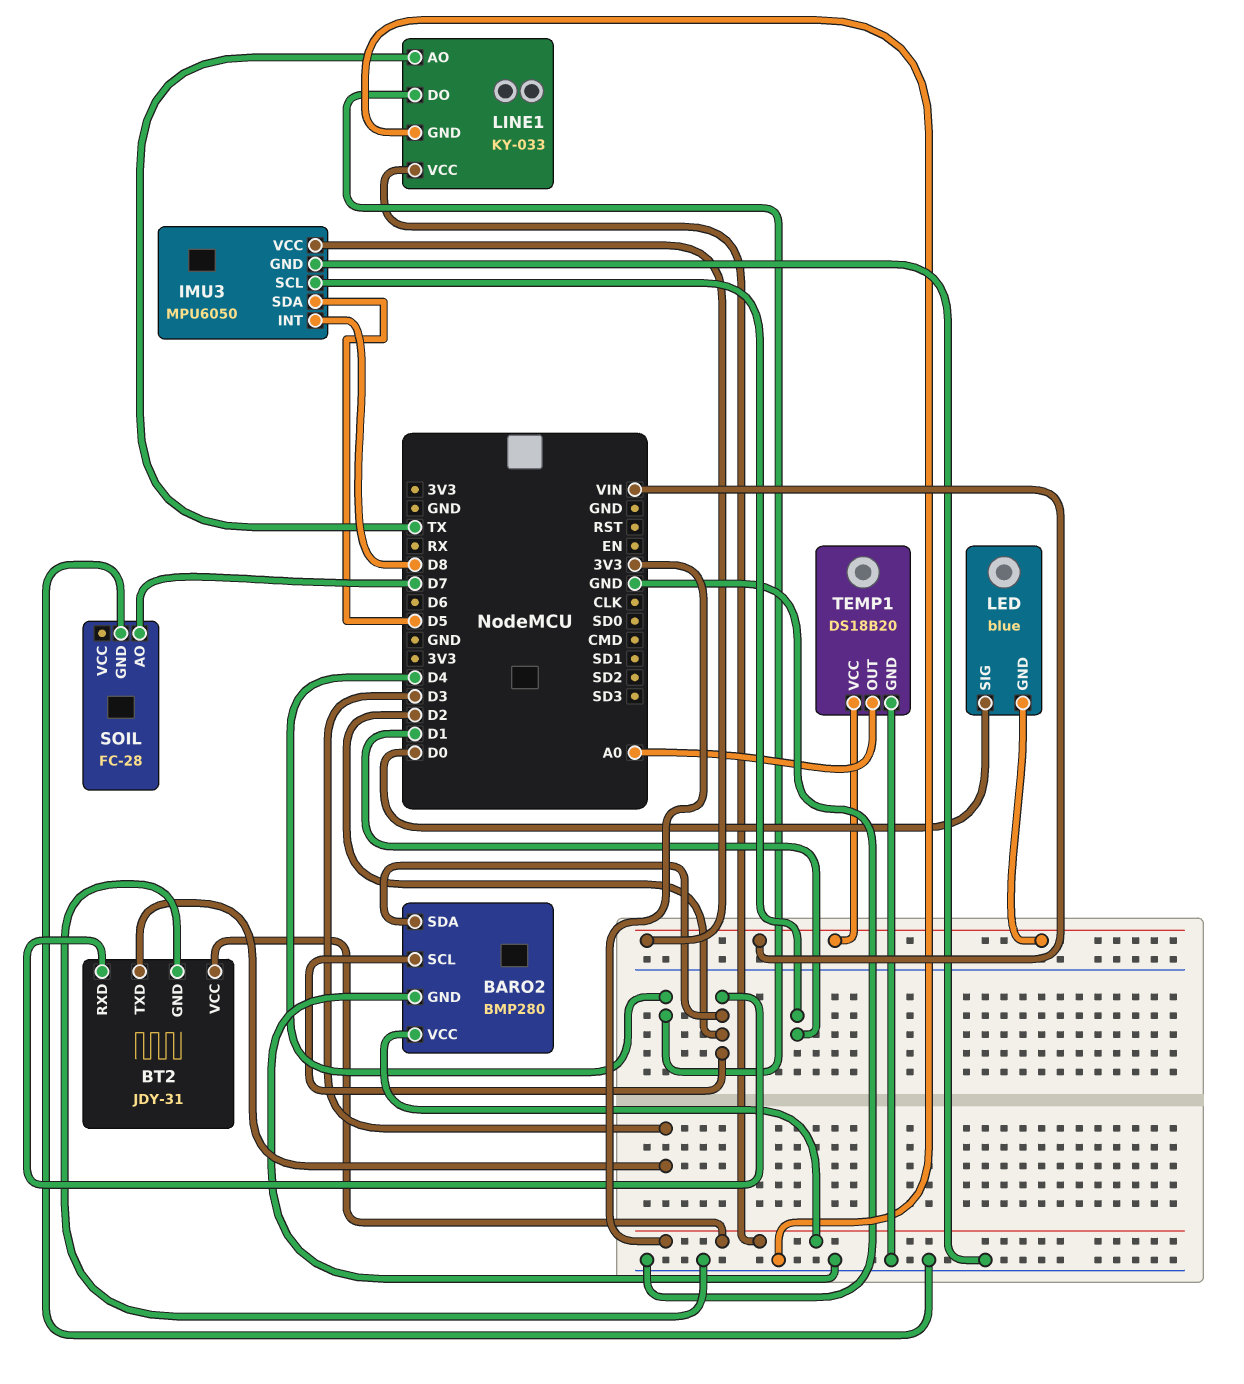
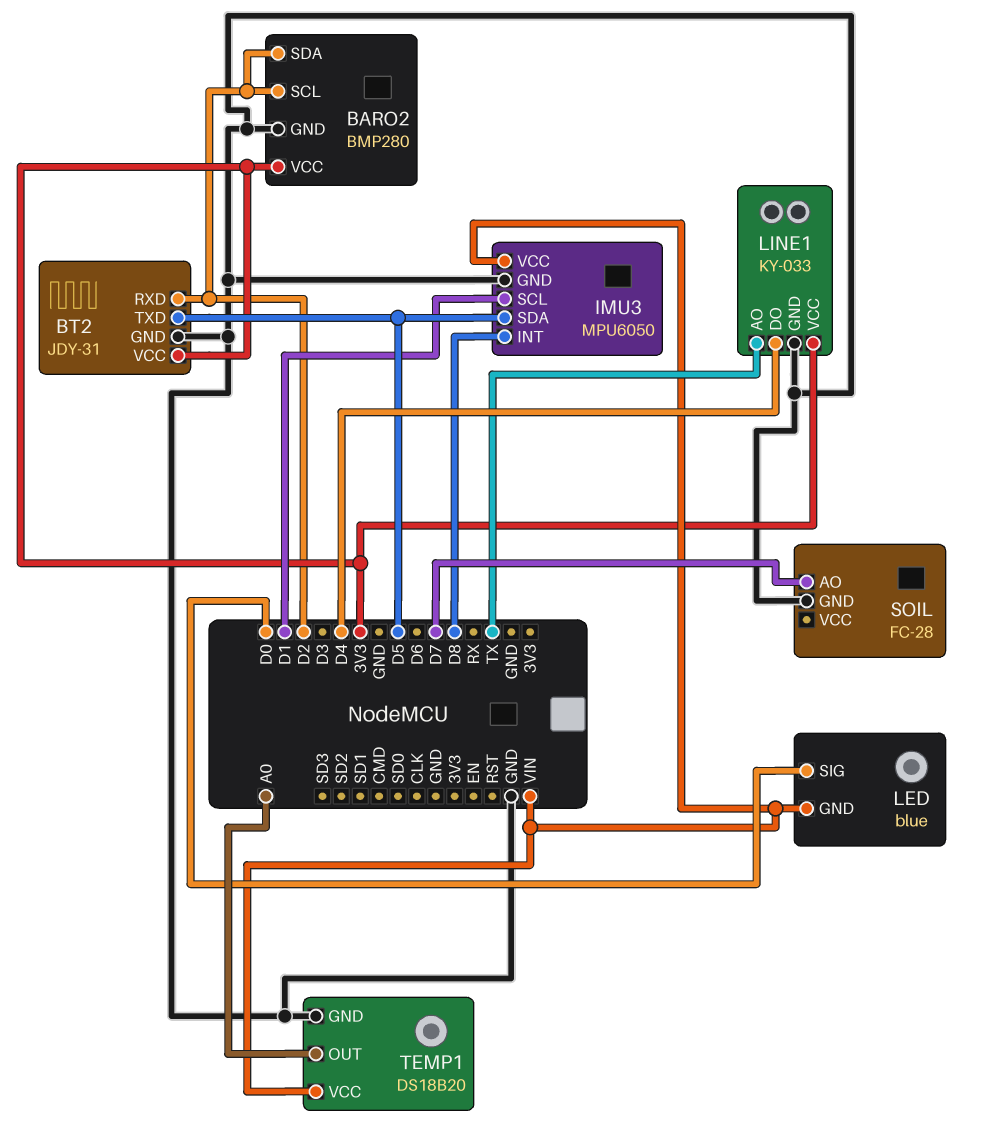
BT2 pin TXD: D3 -> D5

